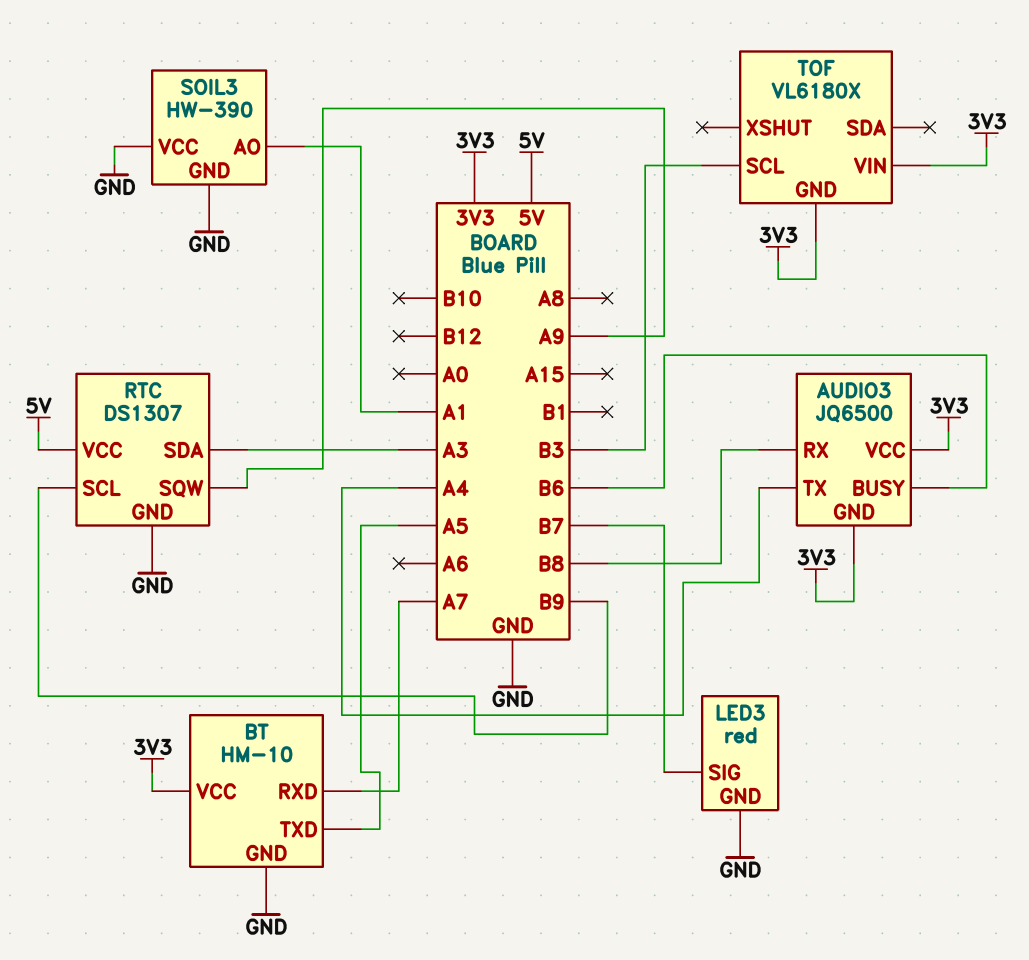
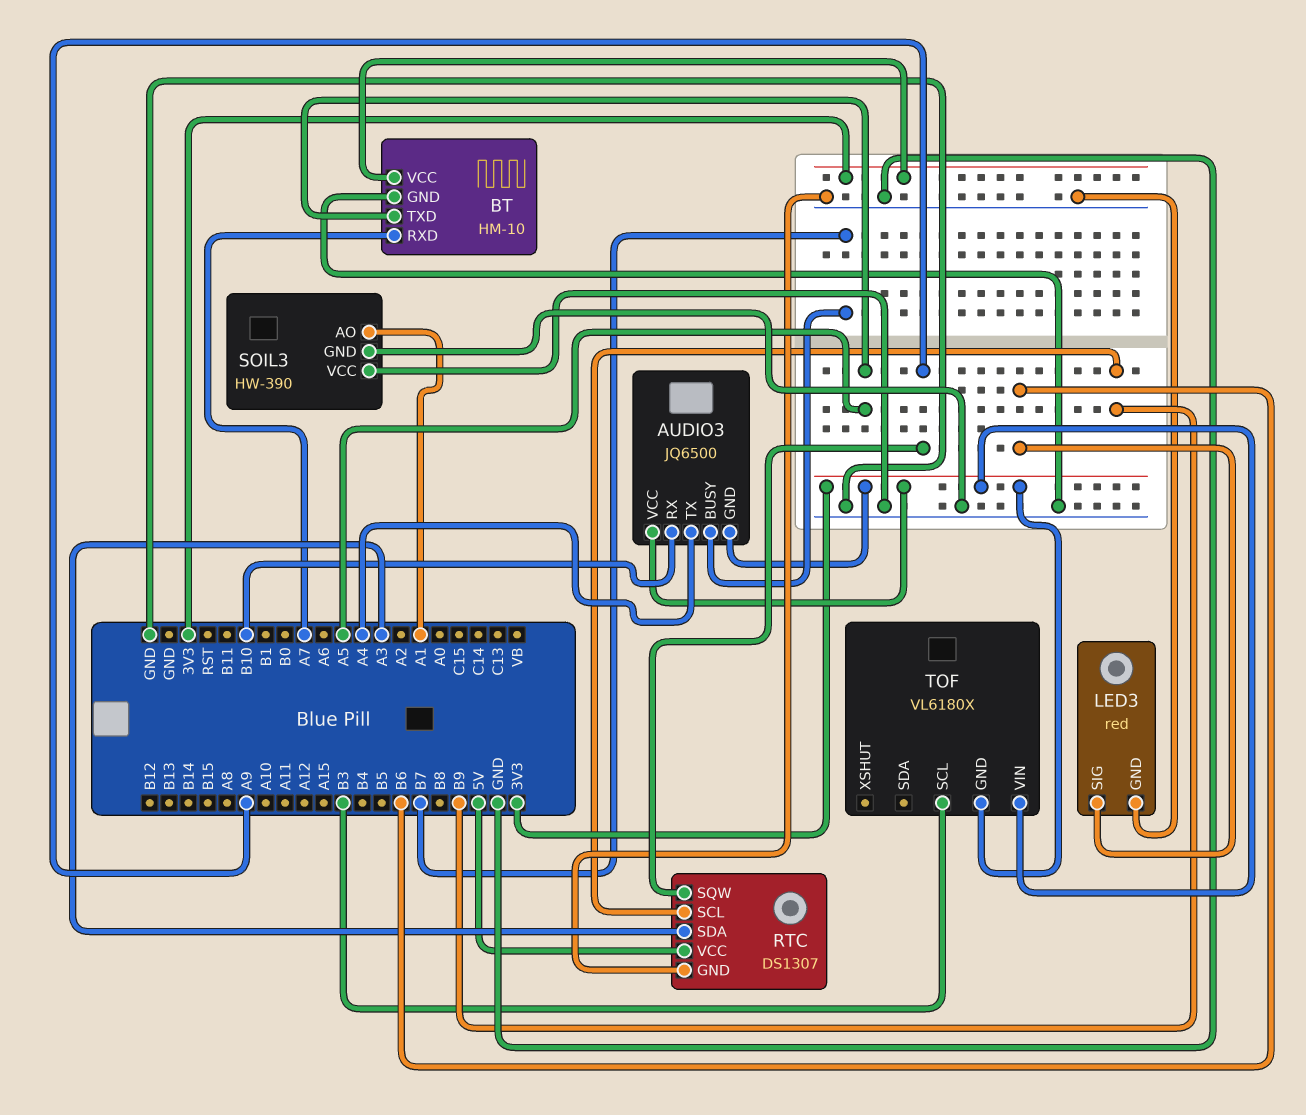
AUDIO3 pin BUSY: B6 -> B7
AUDIO3 pin RX: B8 -> B10
LED3 pin SIG: B7 -> B6

